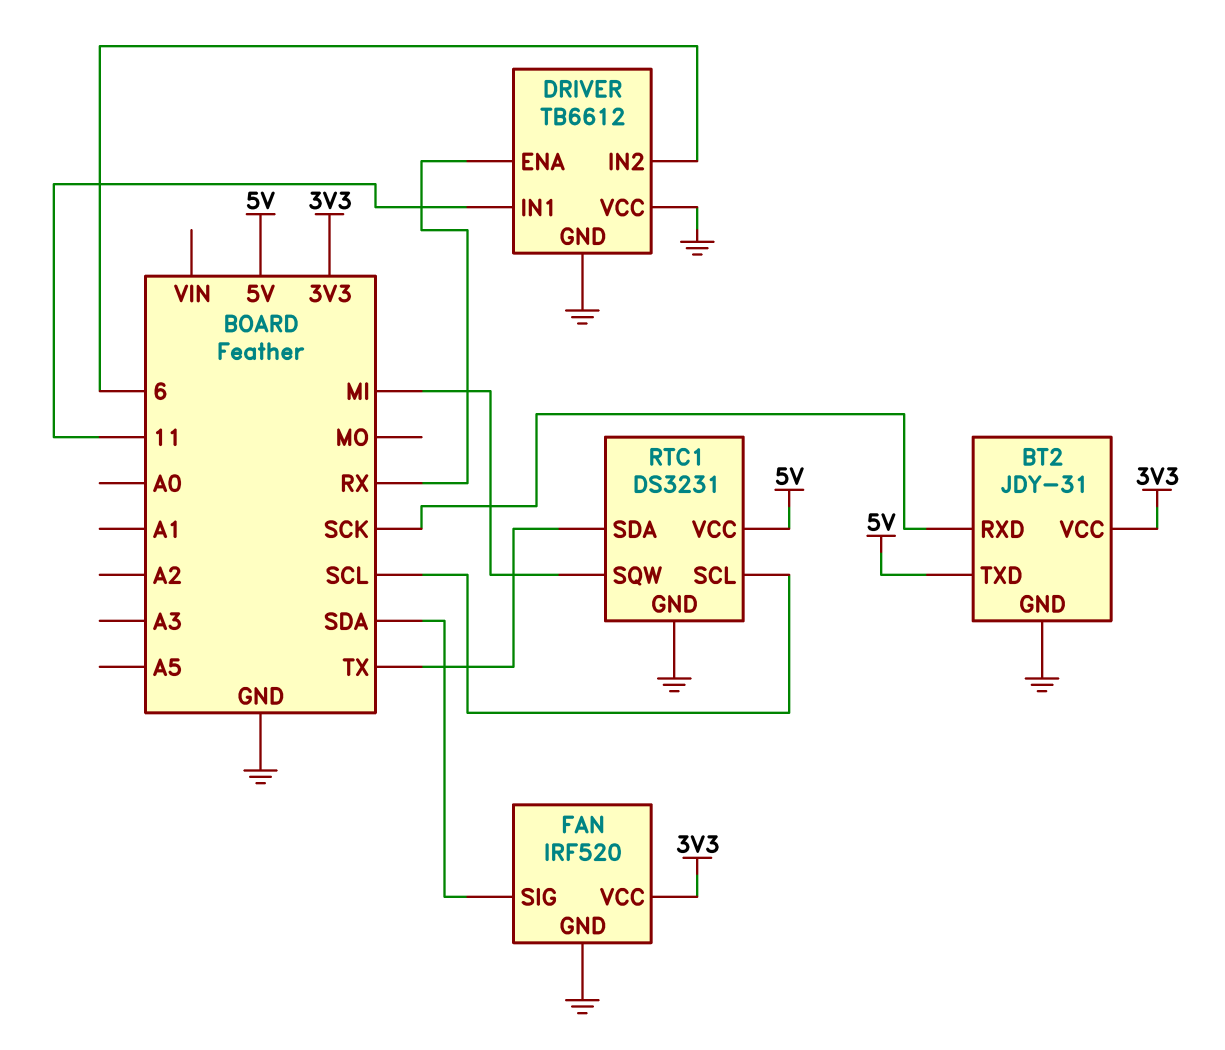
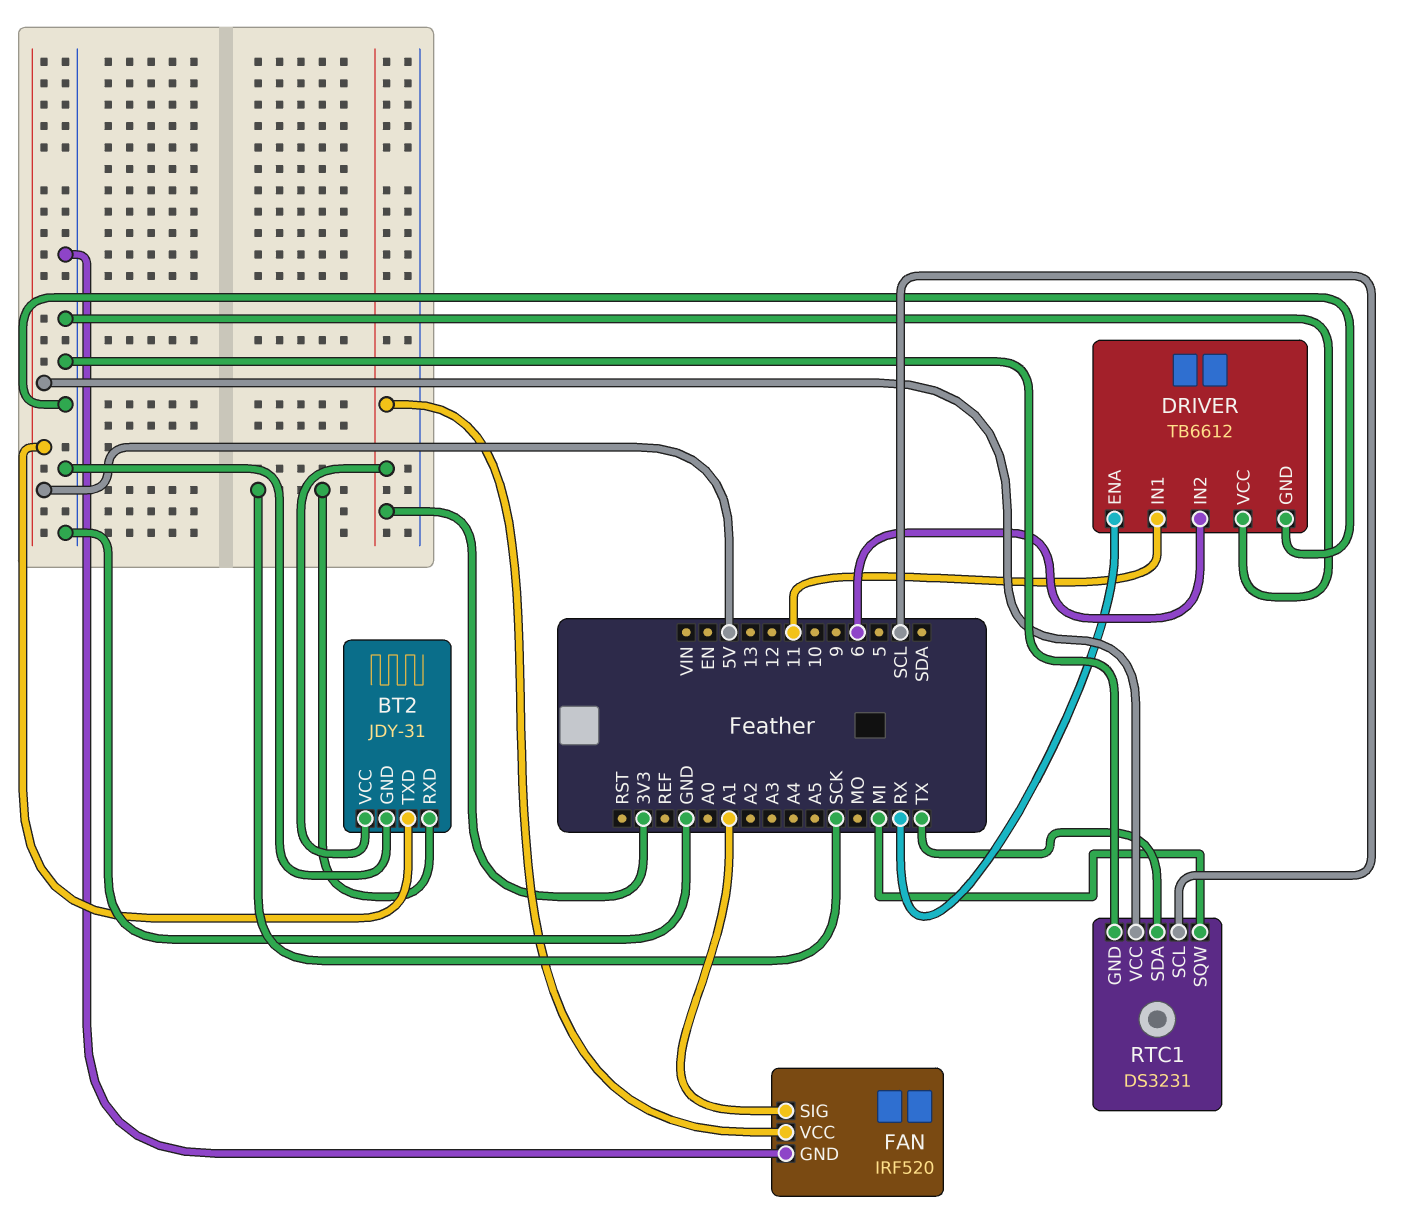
FAN pin SIG: SDA -> A1

